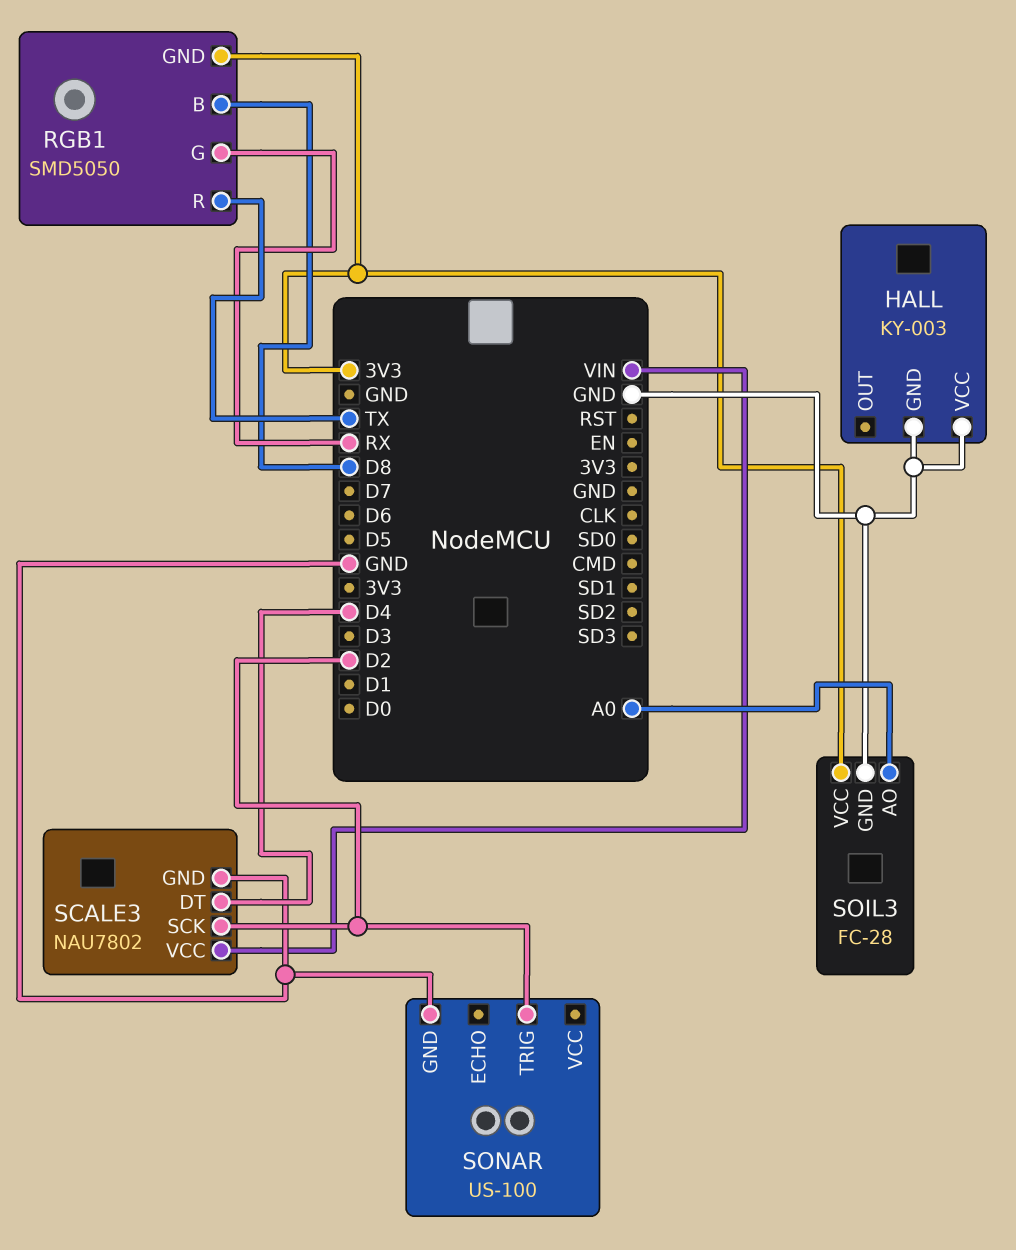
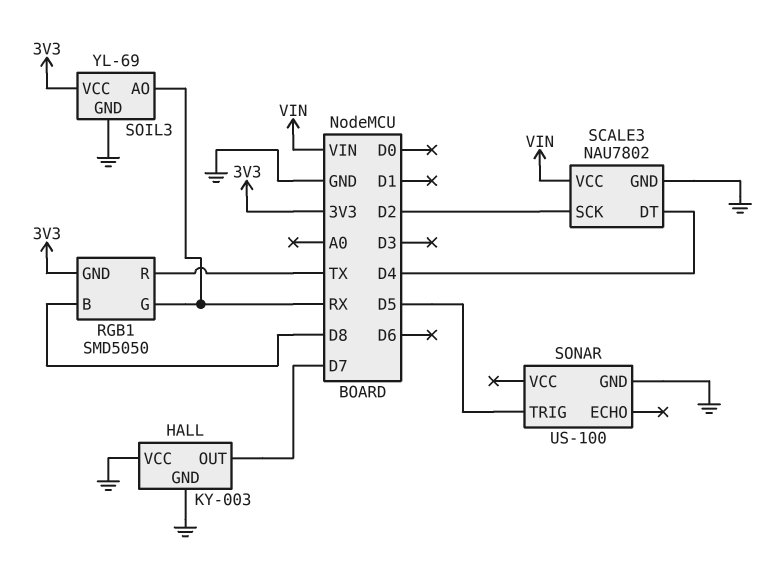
HALL pin OUT: none -> D7
SOIL3: FC-28 -> YL-69
SOIL3 pin AO: A0 -> RX
SONAR pin TRIG: D2 -> D5

